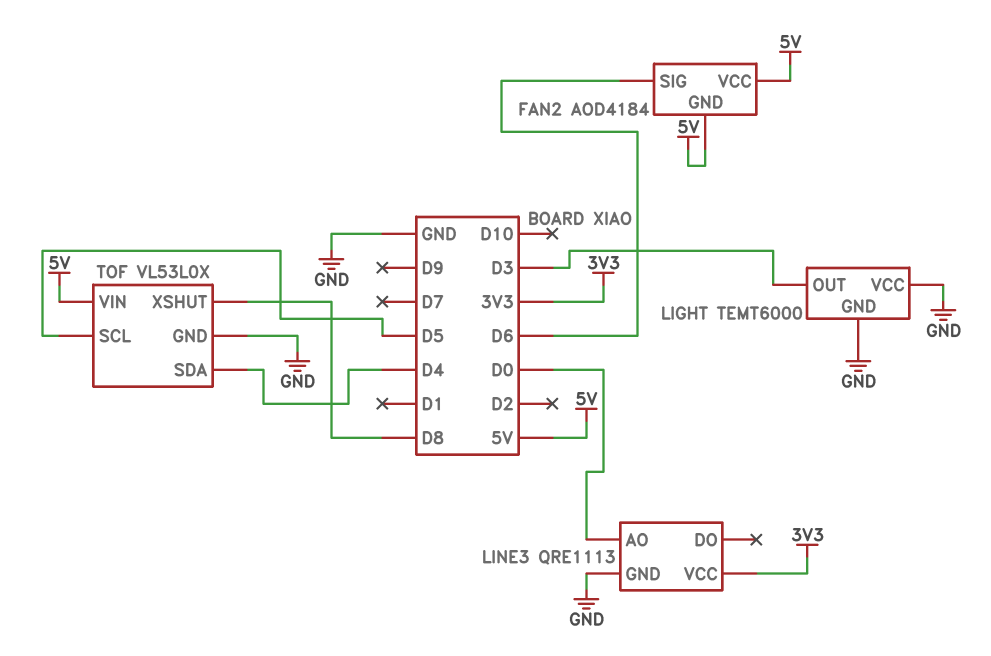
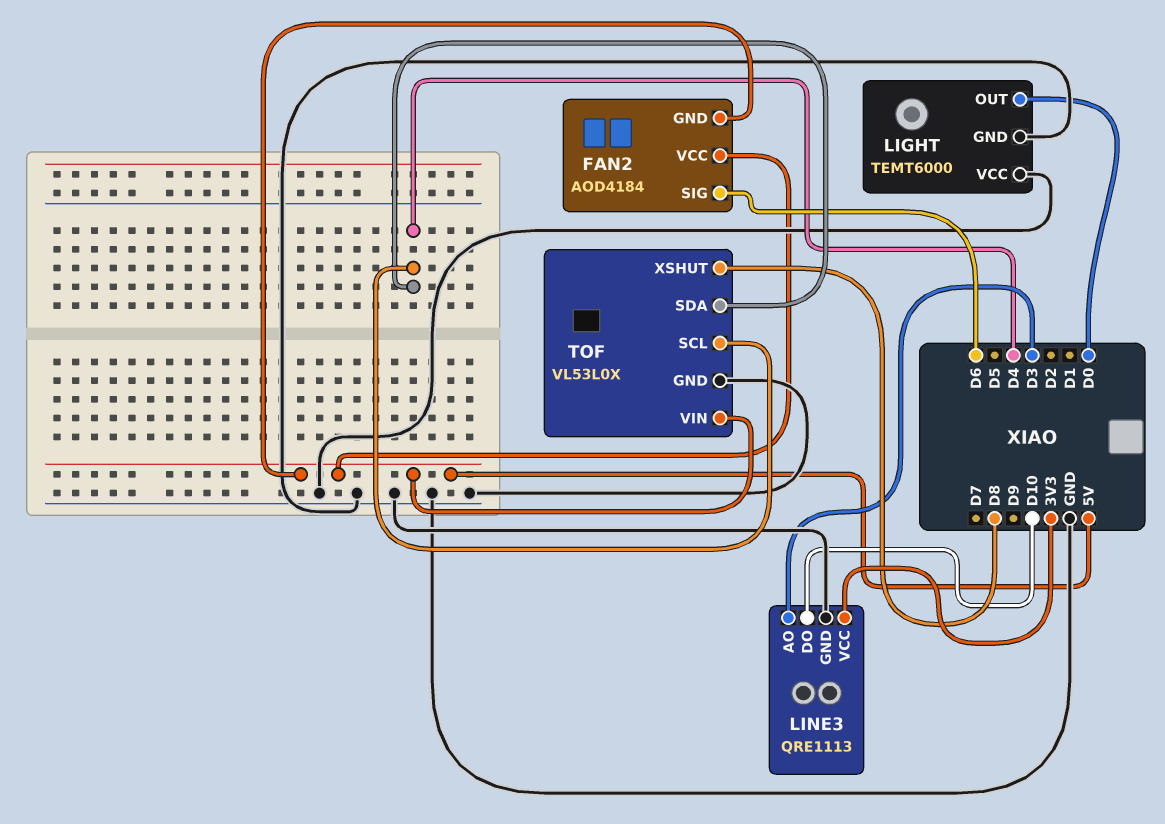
LIGHT pin OUT: D3 -> D0
LINE3 pin AO: D0 -> D3
LINE3 pin DO: none -> D10
TOF pin SCL: D5 -> D4

